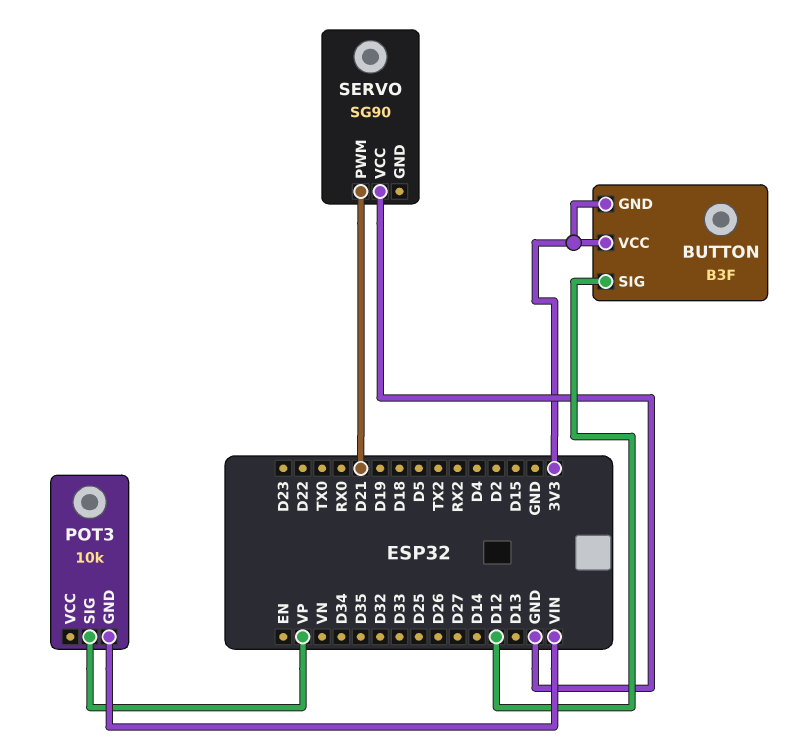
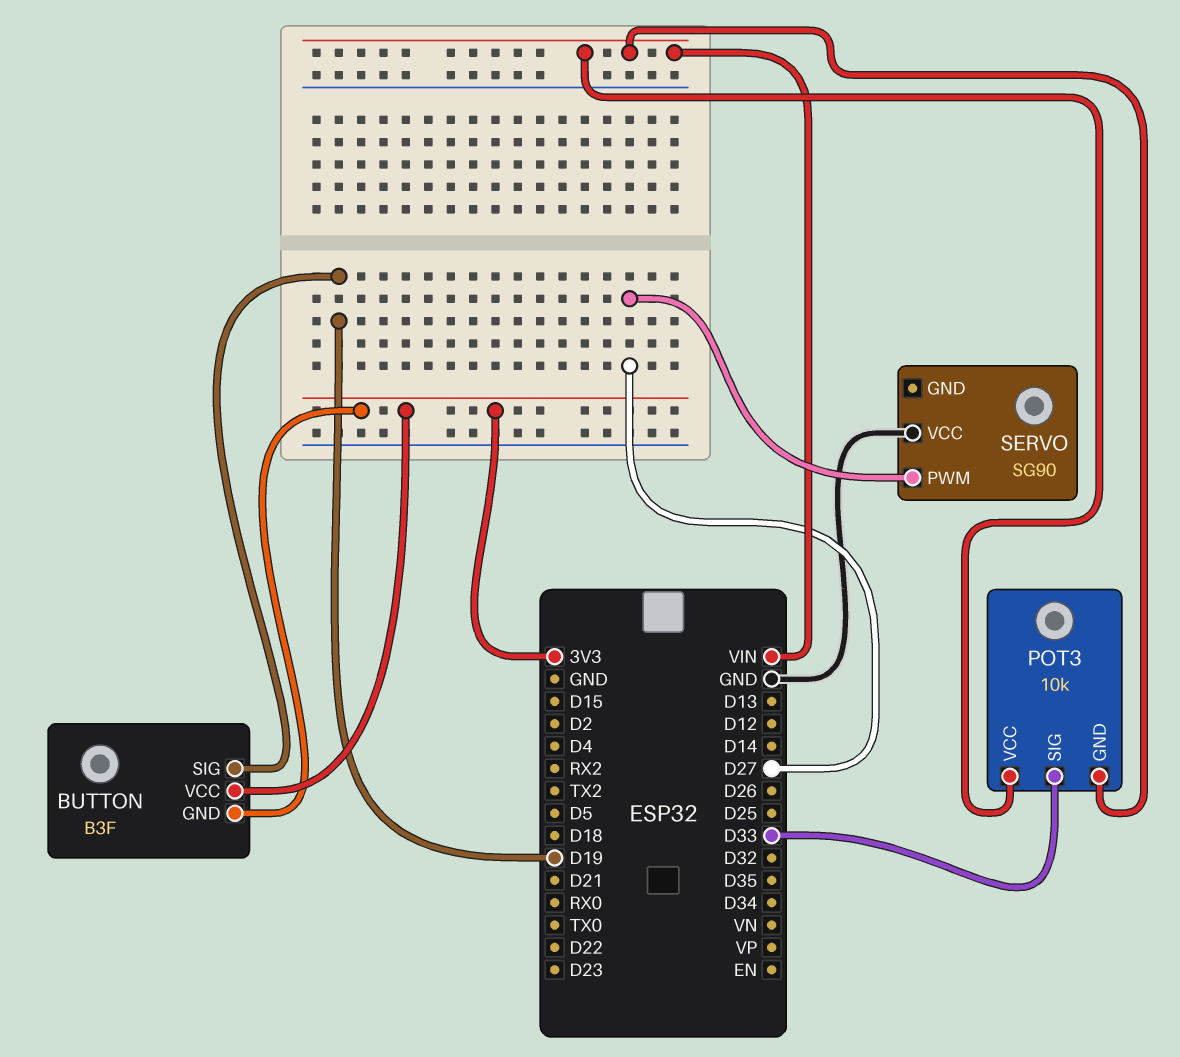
BUTTON pin SIG: D12 -> D19
POT3 pin SIG: VP -> D33
POT3 pin VCC: none -> VIN
SERVO pin PWM: D21 -> D27

